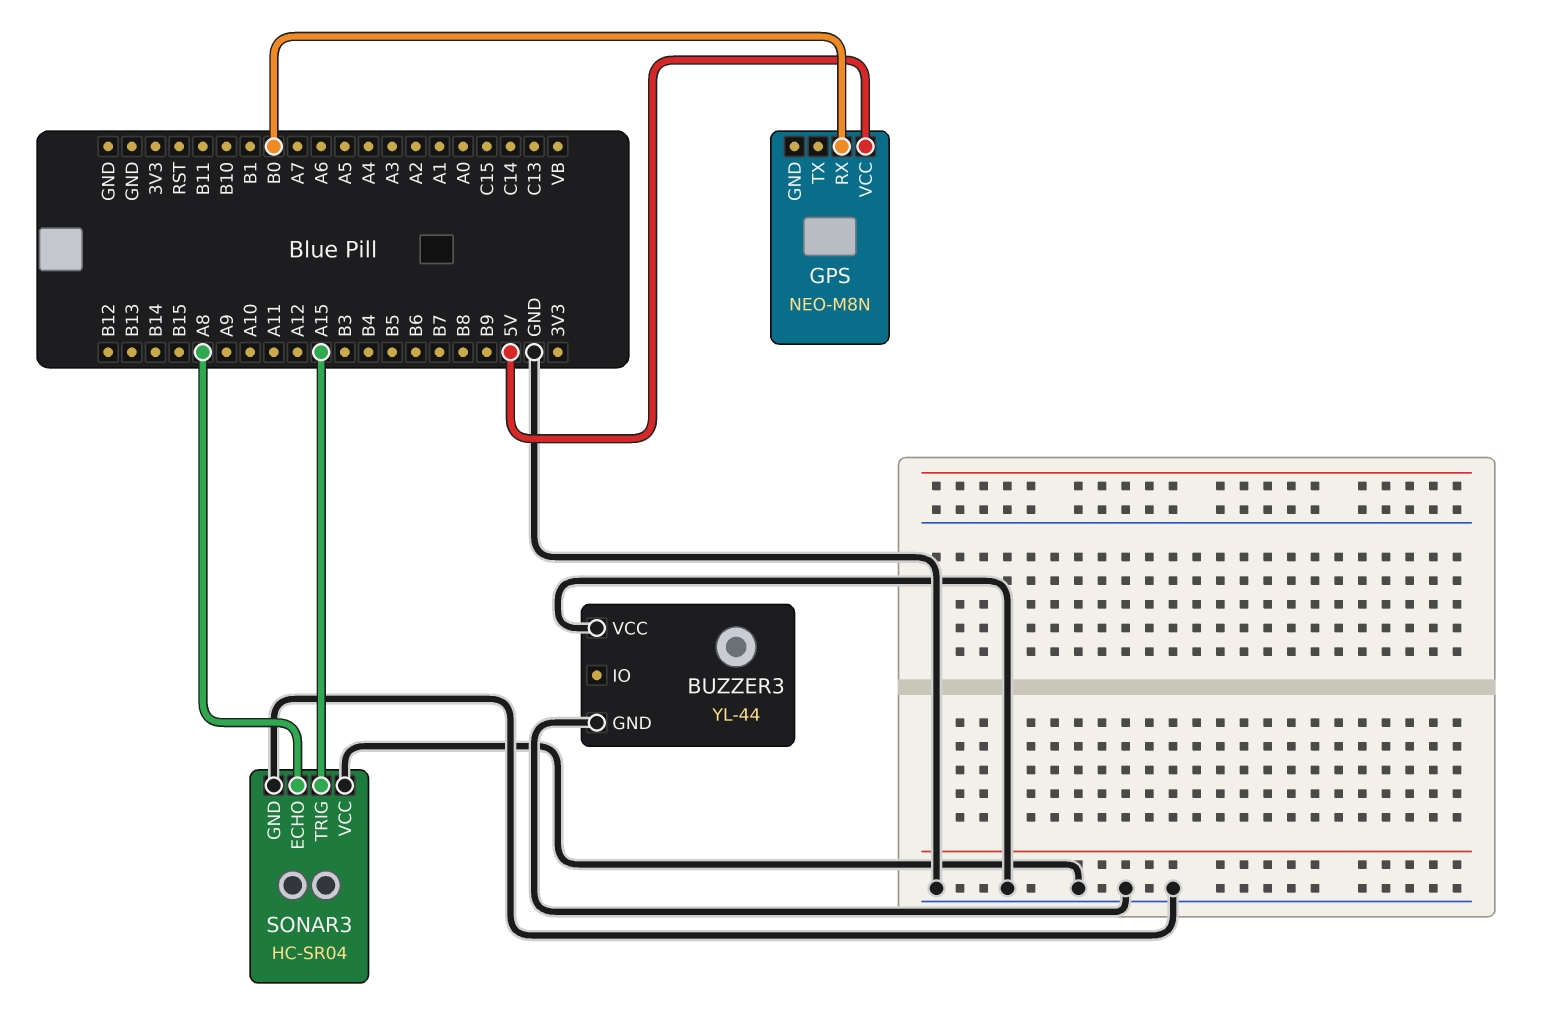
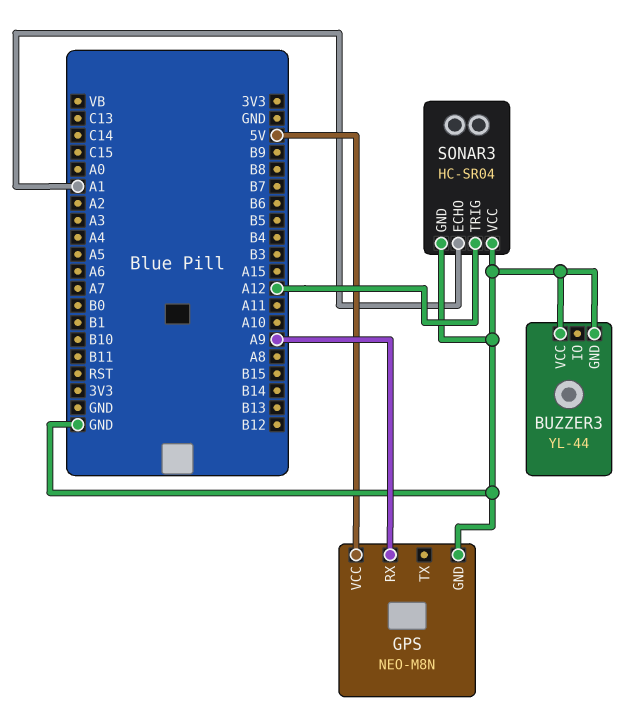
GPS pin GND: none -> GND
GPS pin RX: B0 -> A9
SONAR3 pin ECHO: A8 -> A1
SONAR3 pin TRIG: A15 -> A12

